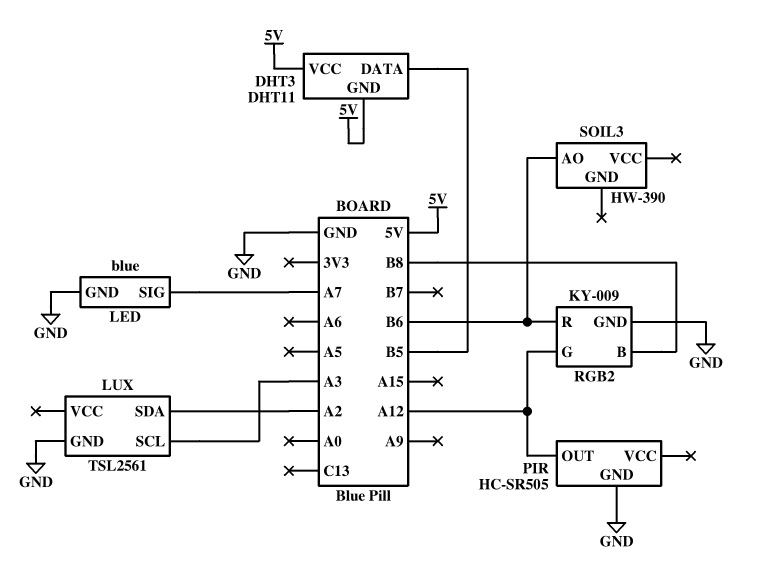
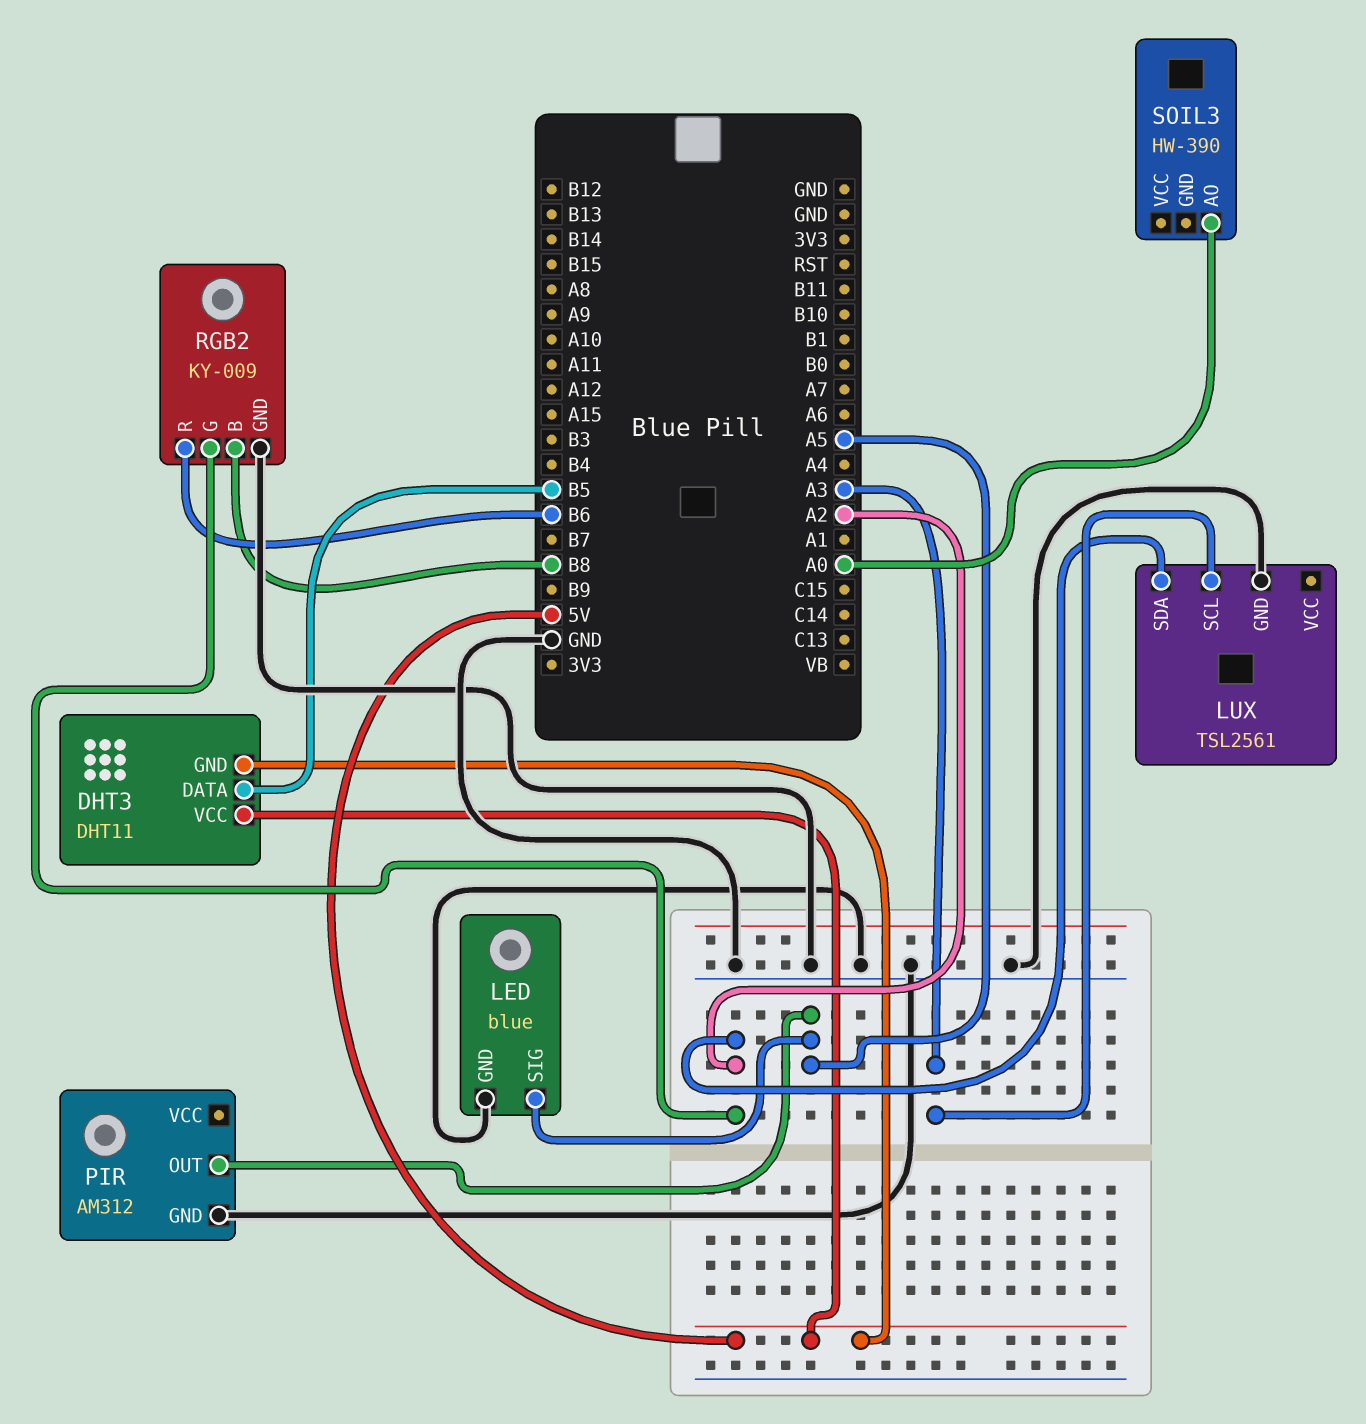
LED pin SIG: A7 -> A5
PIR: HC-SR505 -> AM312
PIR pin OUT: A12 -> A5
RGB2 pin G: A12 -> A2
SOIL3 pin AO: B6 -> A0

